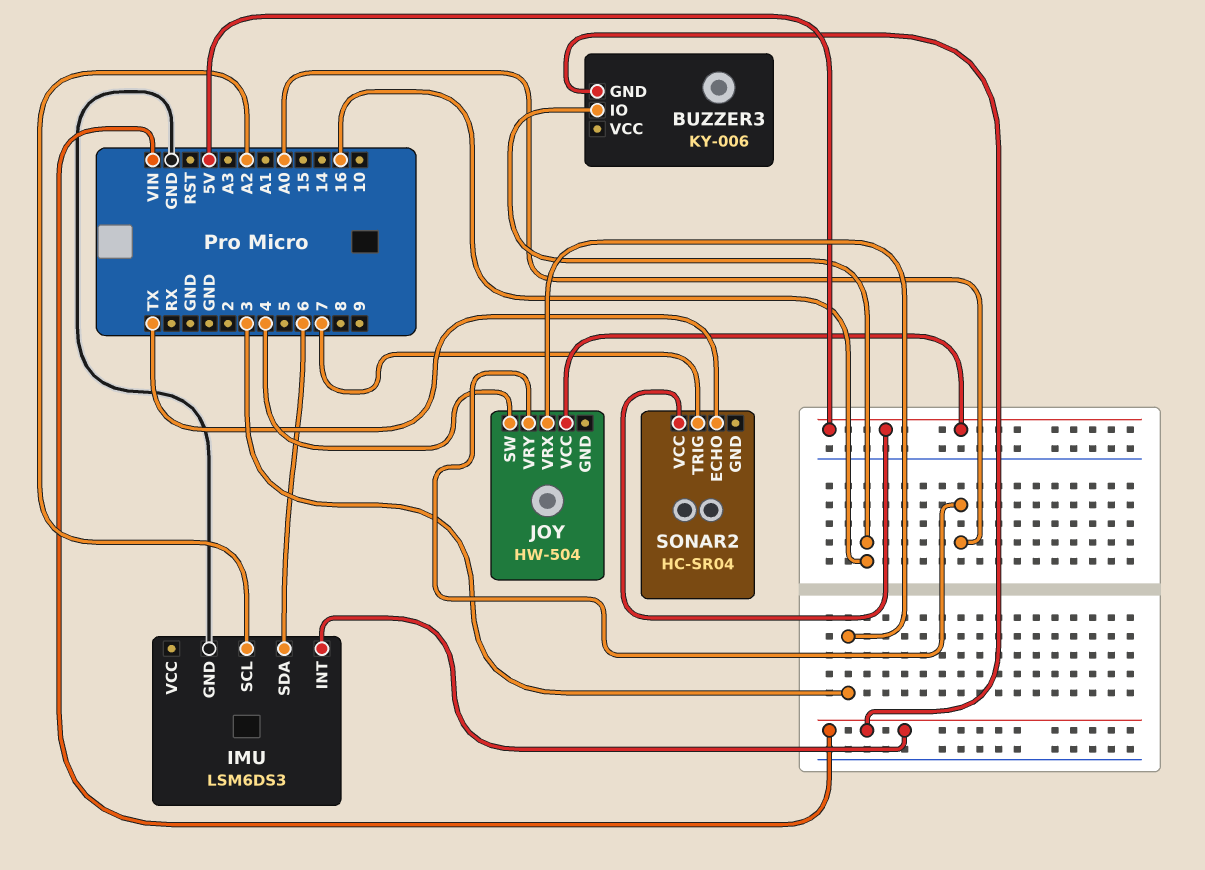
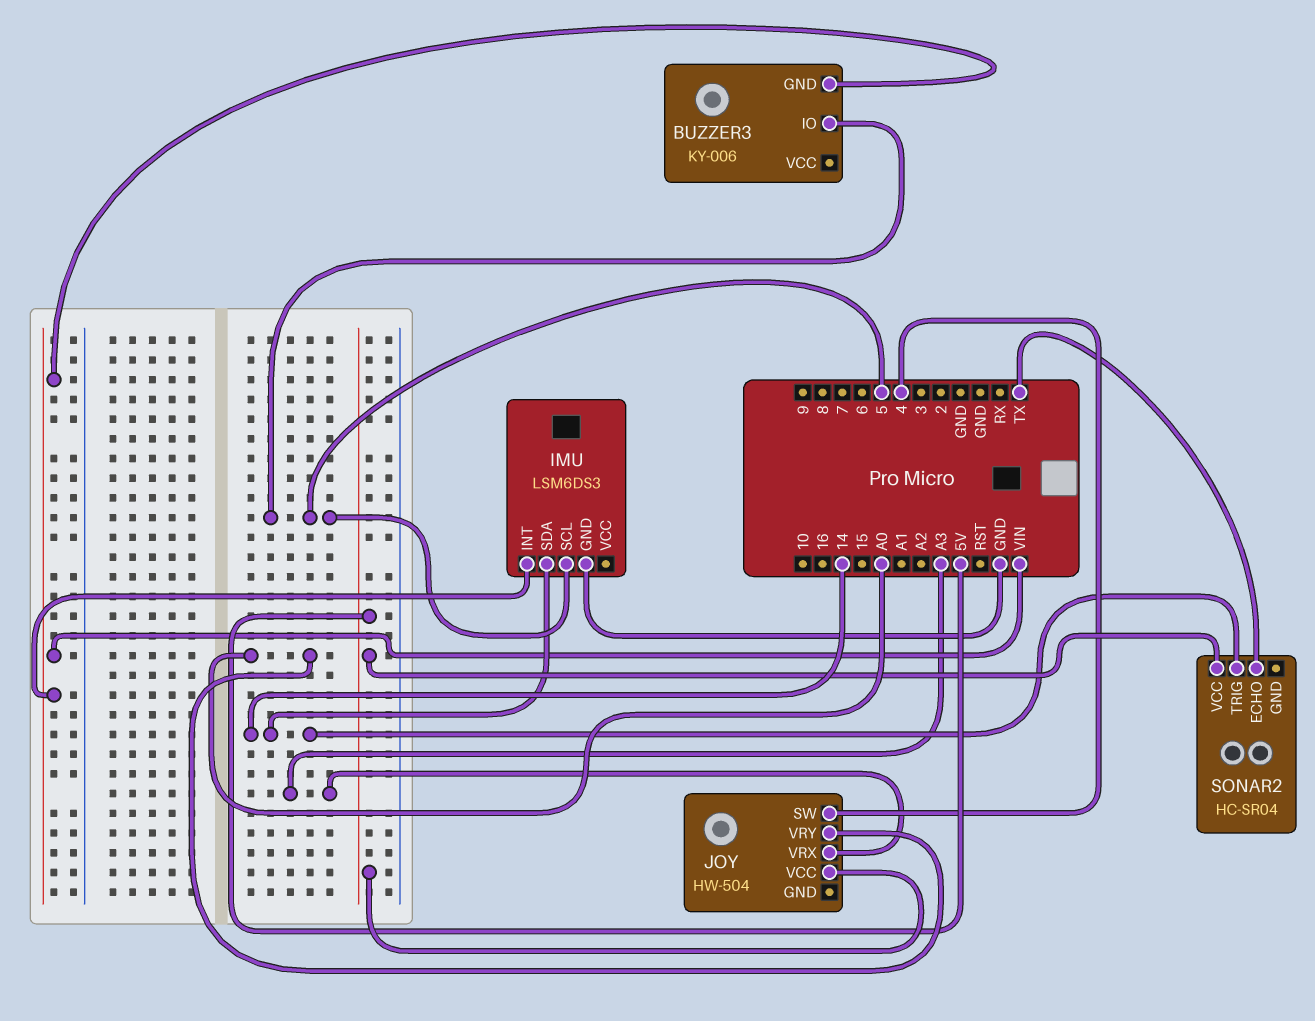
BUZZER3 pin IO: 16 -> 5
IMU pin SCL: A2 -> 5
IMU pin SDA: 6 -> 14
JOY pin VRX: 3 -> A3
SONAR2 pin TRIG: 7 -> 14

